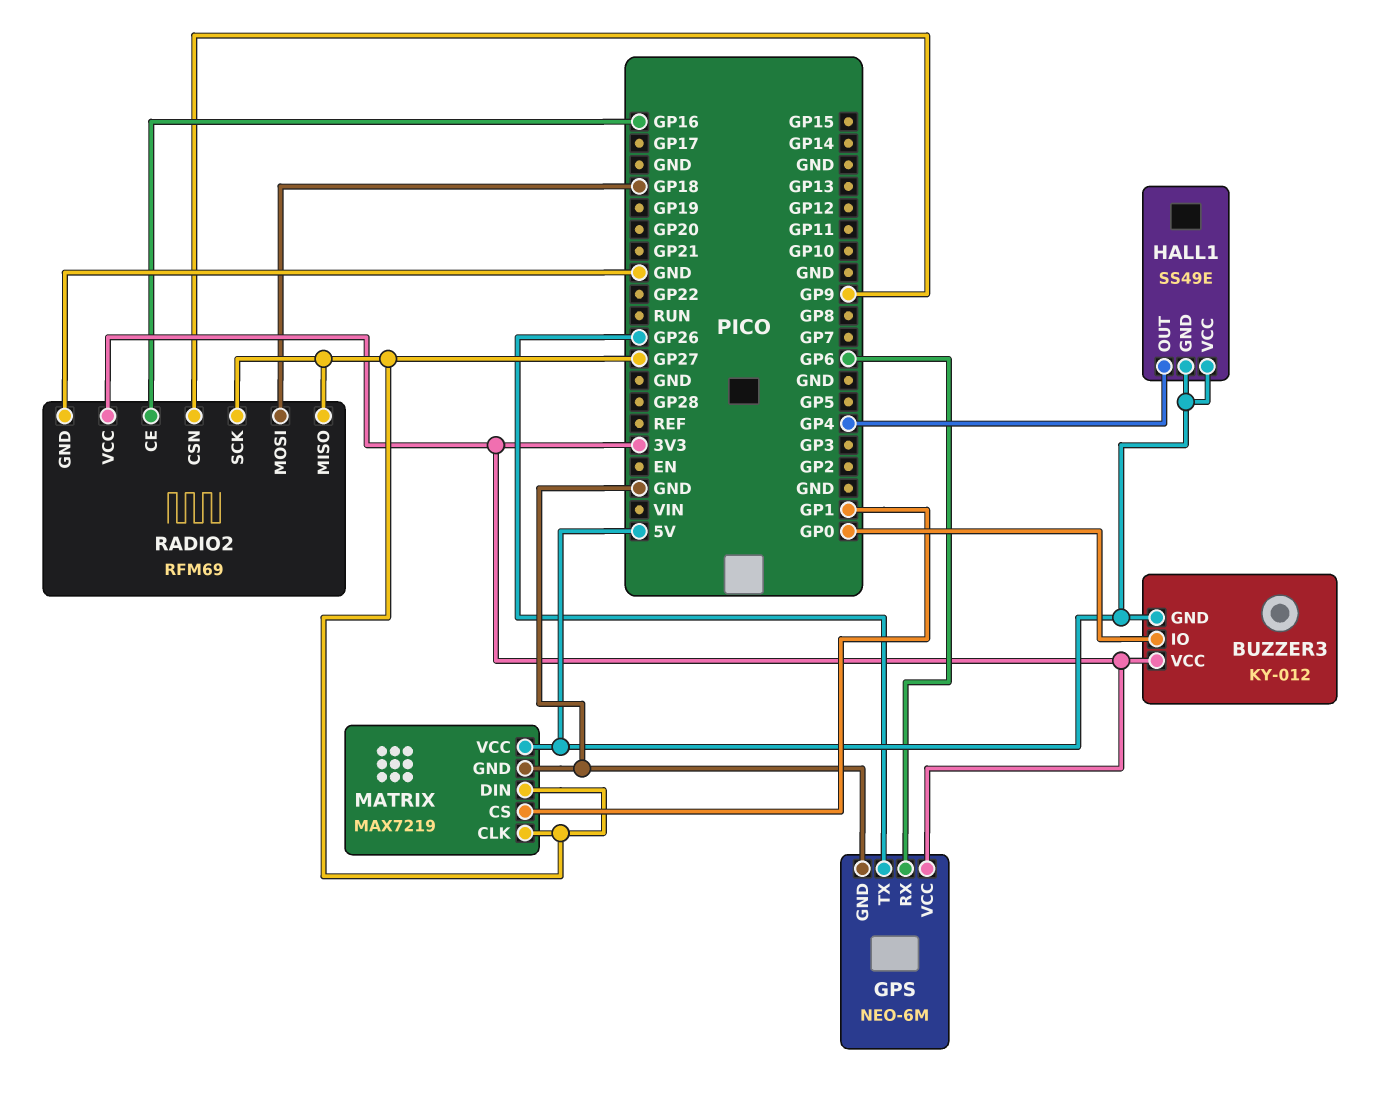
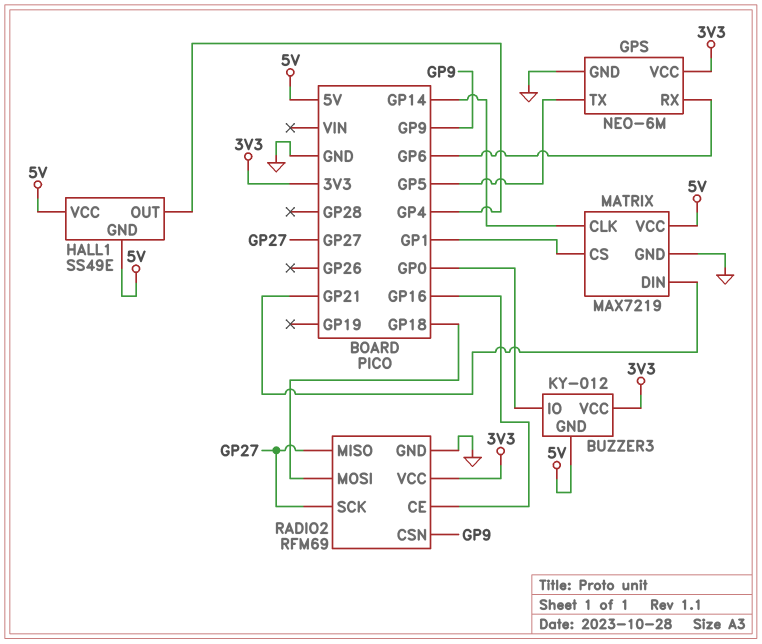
GPS pin TX: GP26 -> GP5
MATRIX pin CLK: GP27 -> GP14
MATRIX pin DIN: GP27 -> GP21

